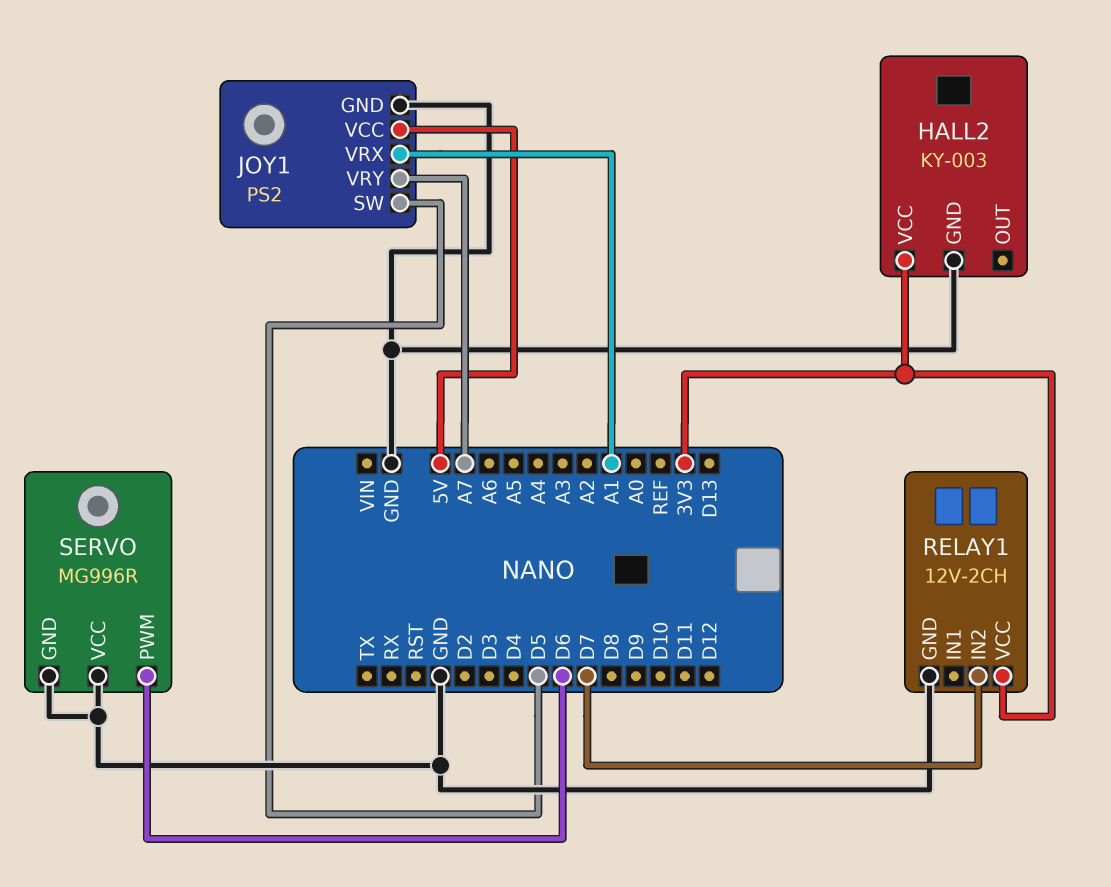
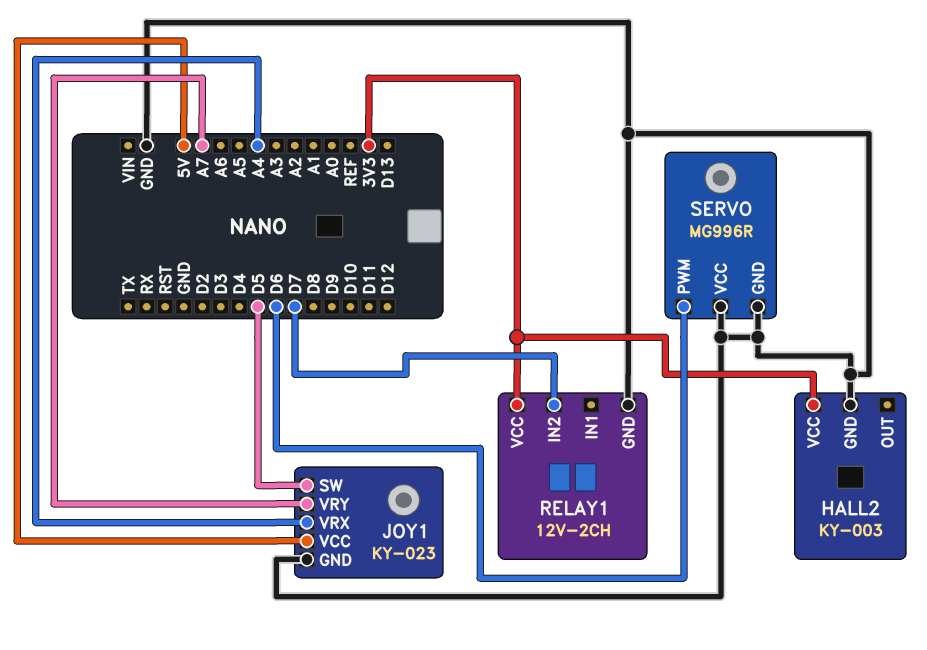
JOY1: PS2 -> KY-023
JOY1 pin VRX: A1 -> A4

